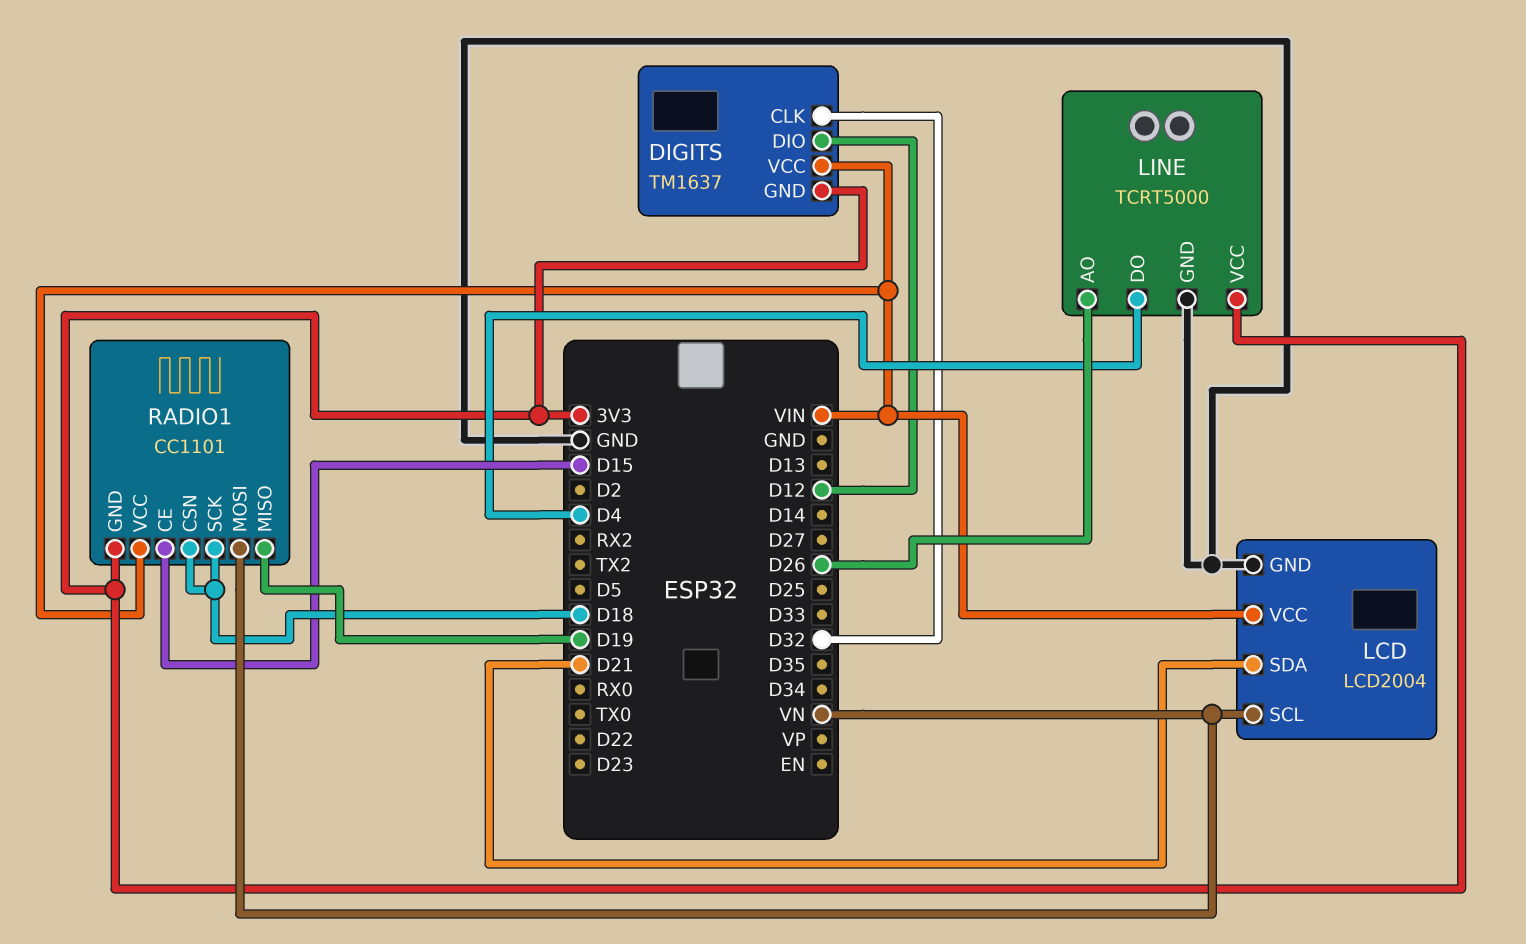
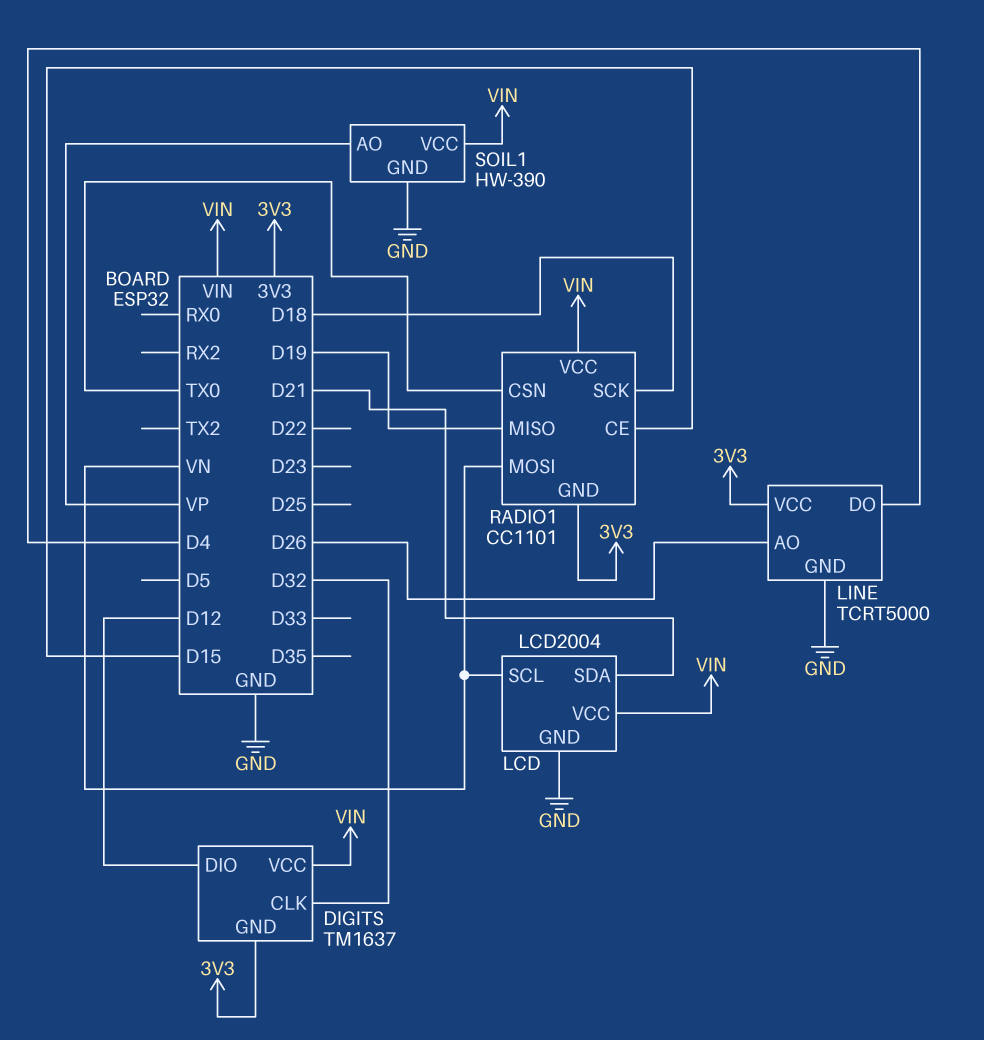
RADIO1 pin CSN: D18 -> TX0
SOIL1: none -> HW-390
SOIL1 pin AO: none -> VP
SOIL1 pin GND: none -> GND
SOIL1 pin VCC: none -> VIN

